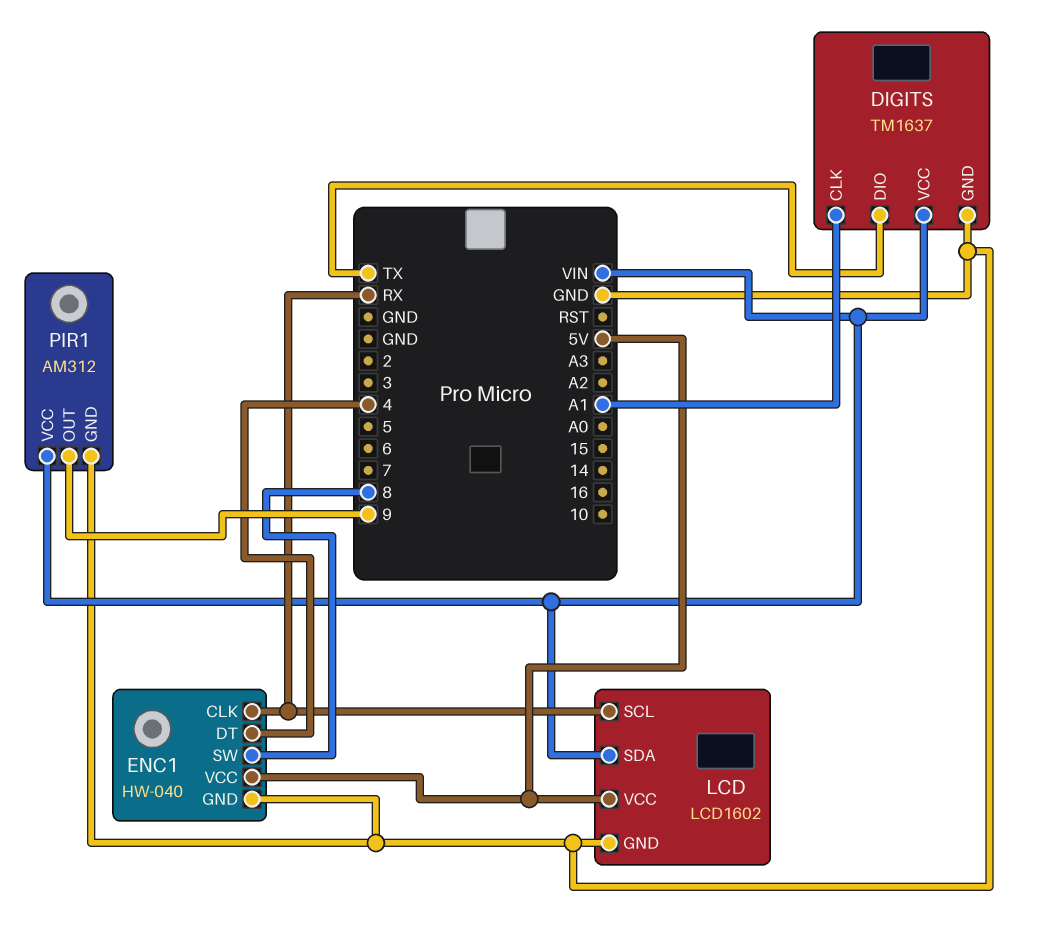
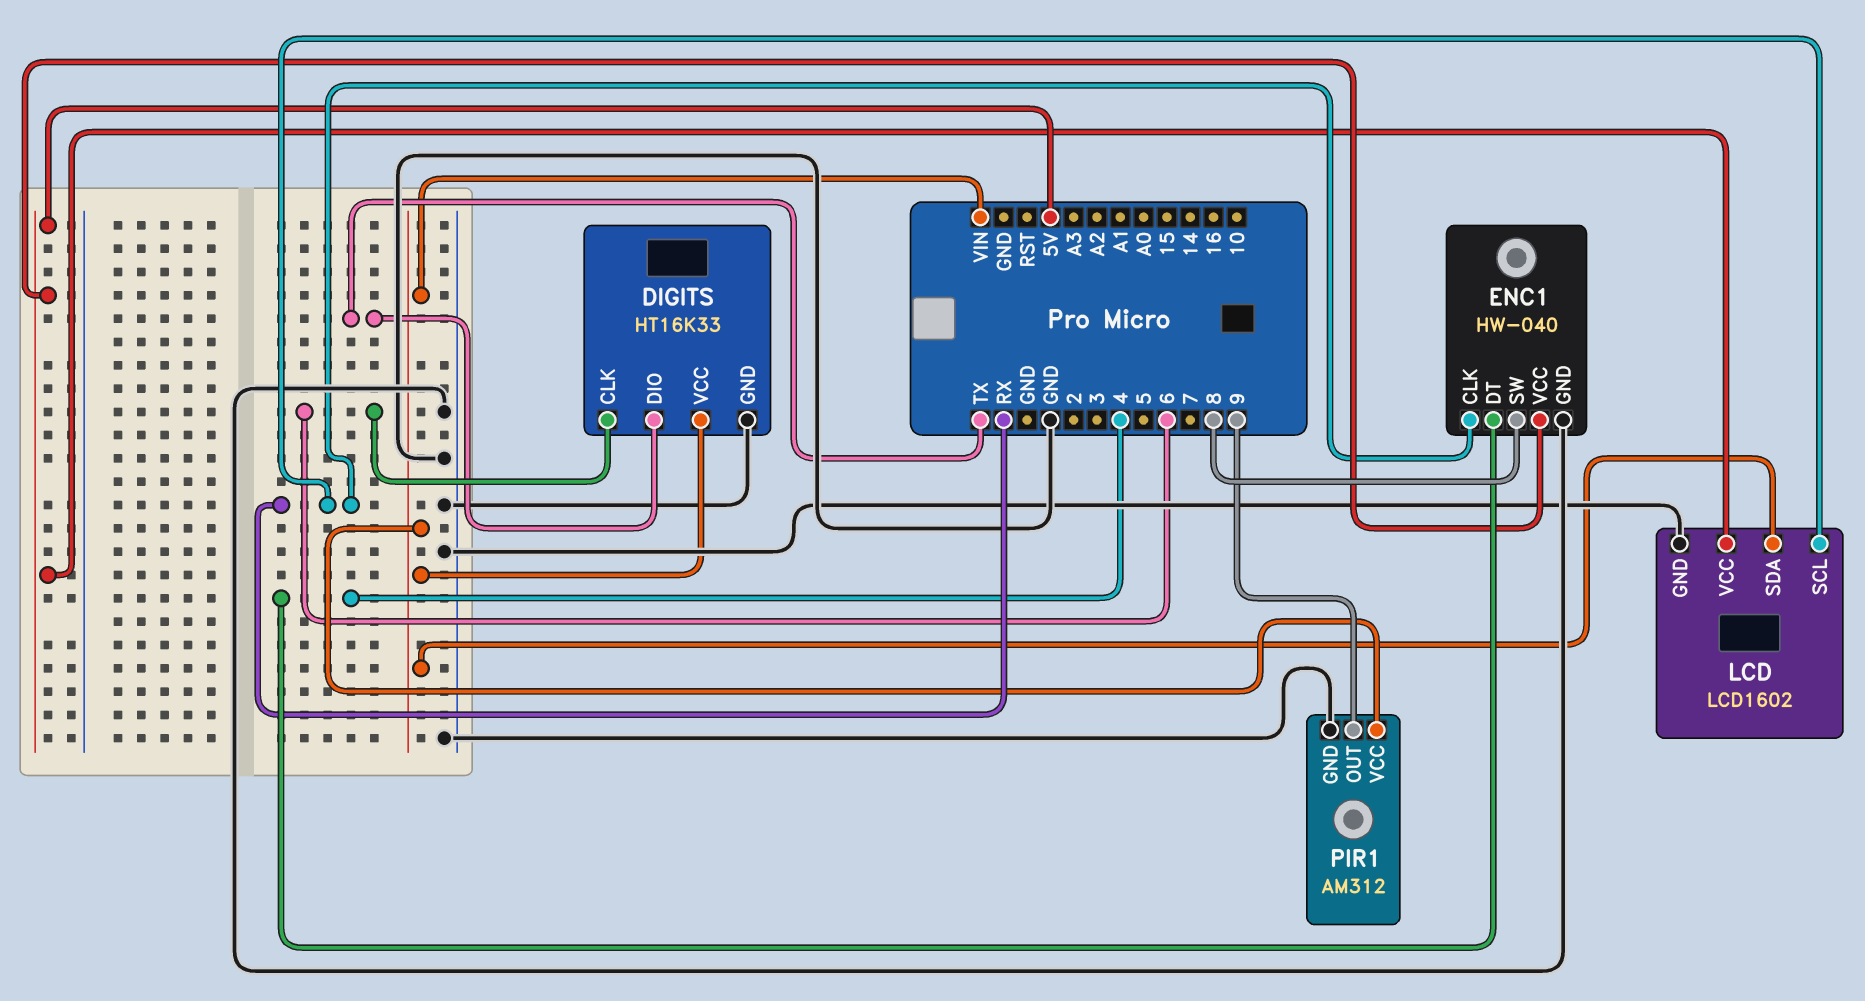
DIGITS: TM1637 -> HT16K33
DIGITS pin CLK: A1 -> 6

